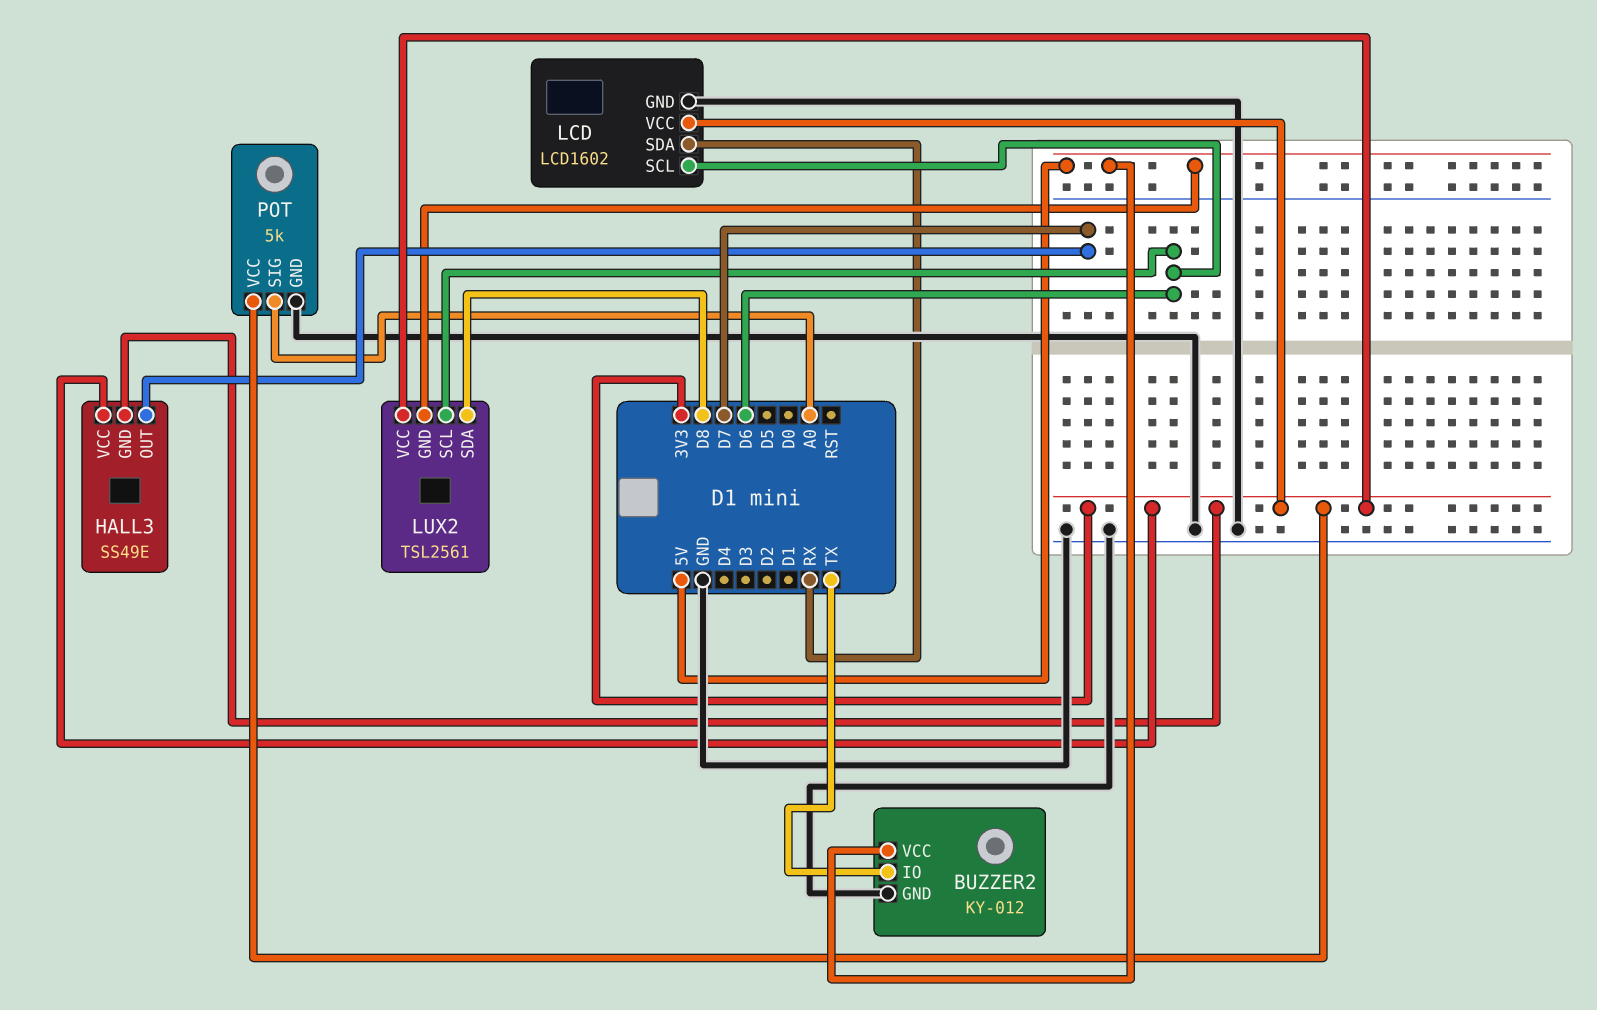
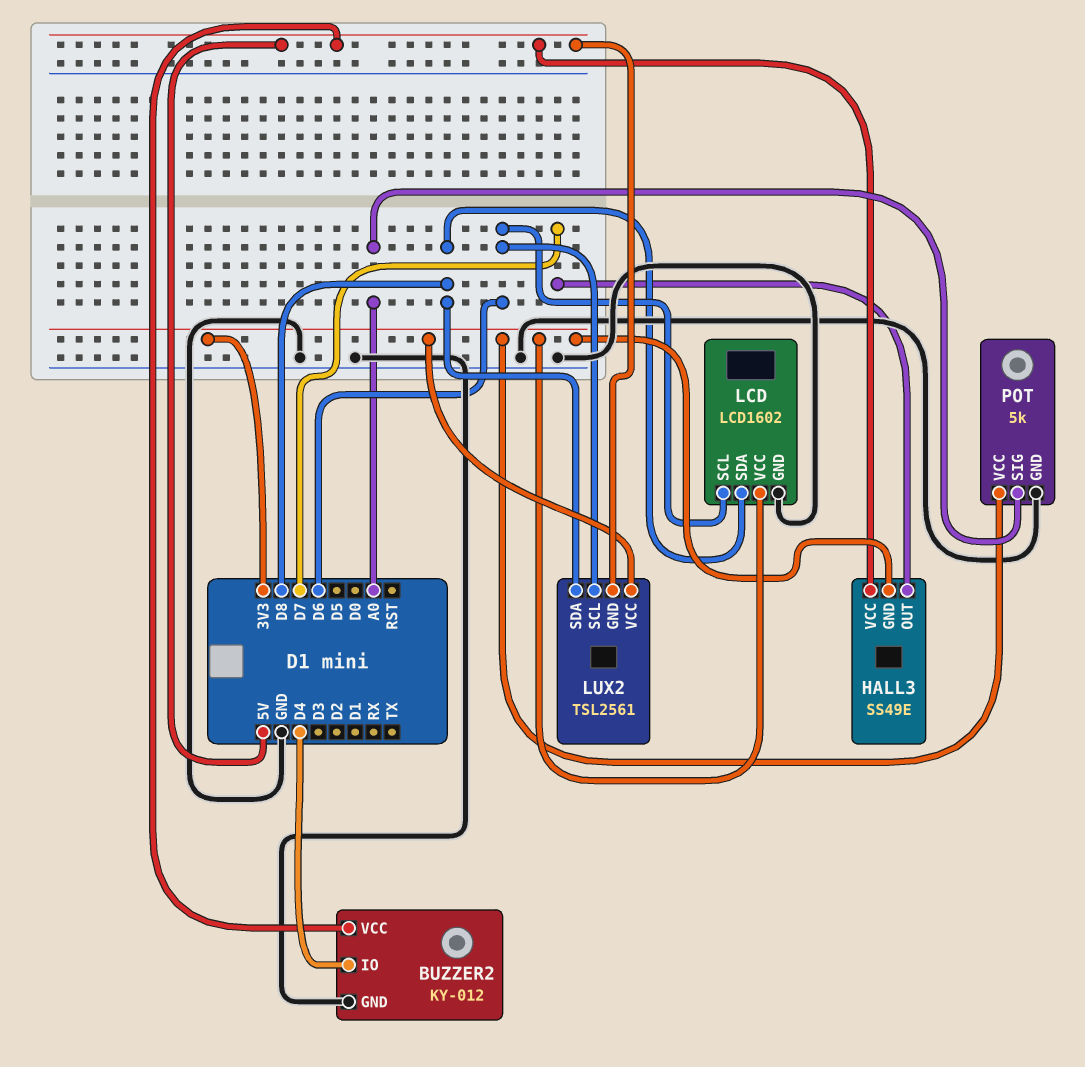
BUZZER2 pin IO: TX -> D4
HALL3 pin VCC: 3V3 -> 5V
LCD pin SDA: RX -> D8

